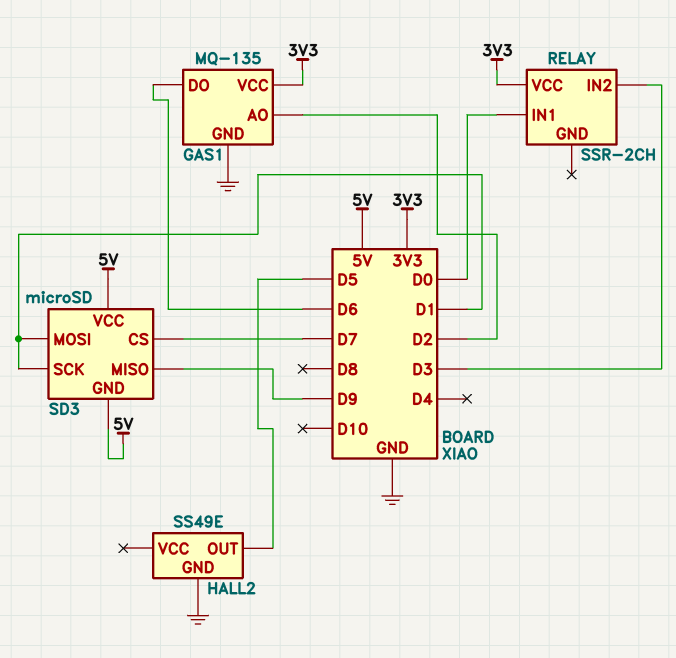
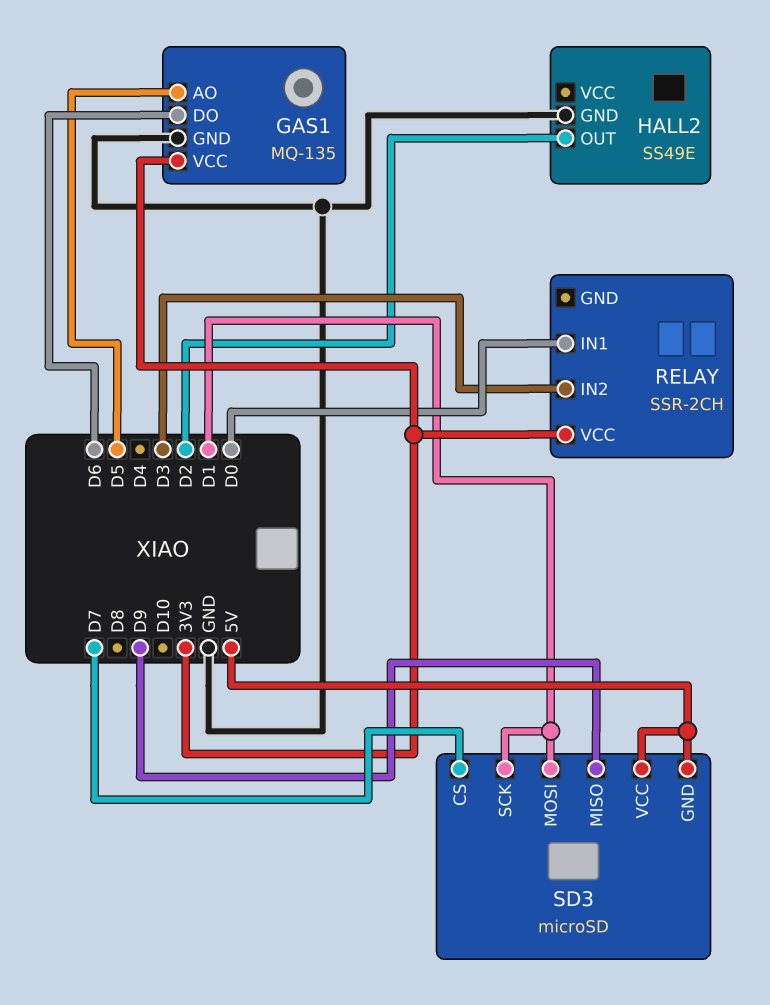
GAS1 pin AO: D2 -> D5
HALL2 pin OUT: D5 -> D2

